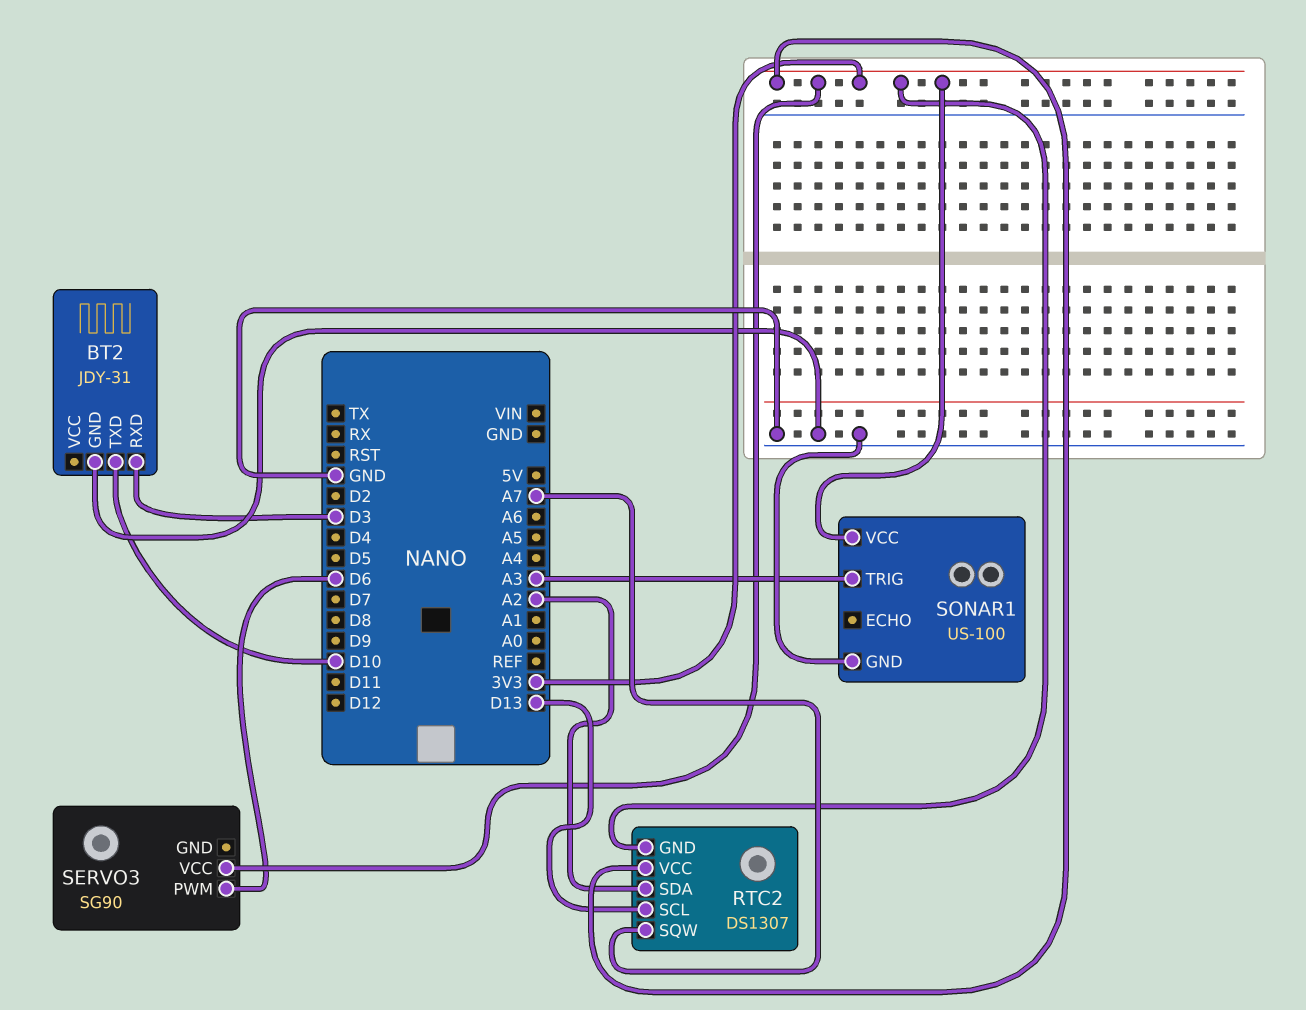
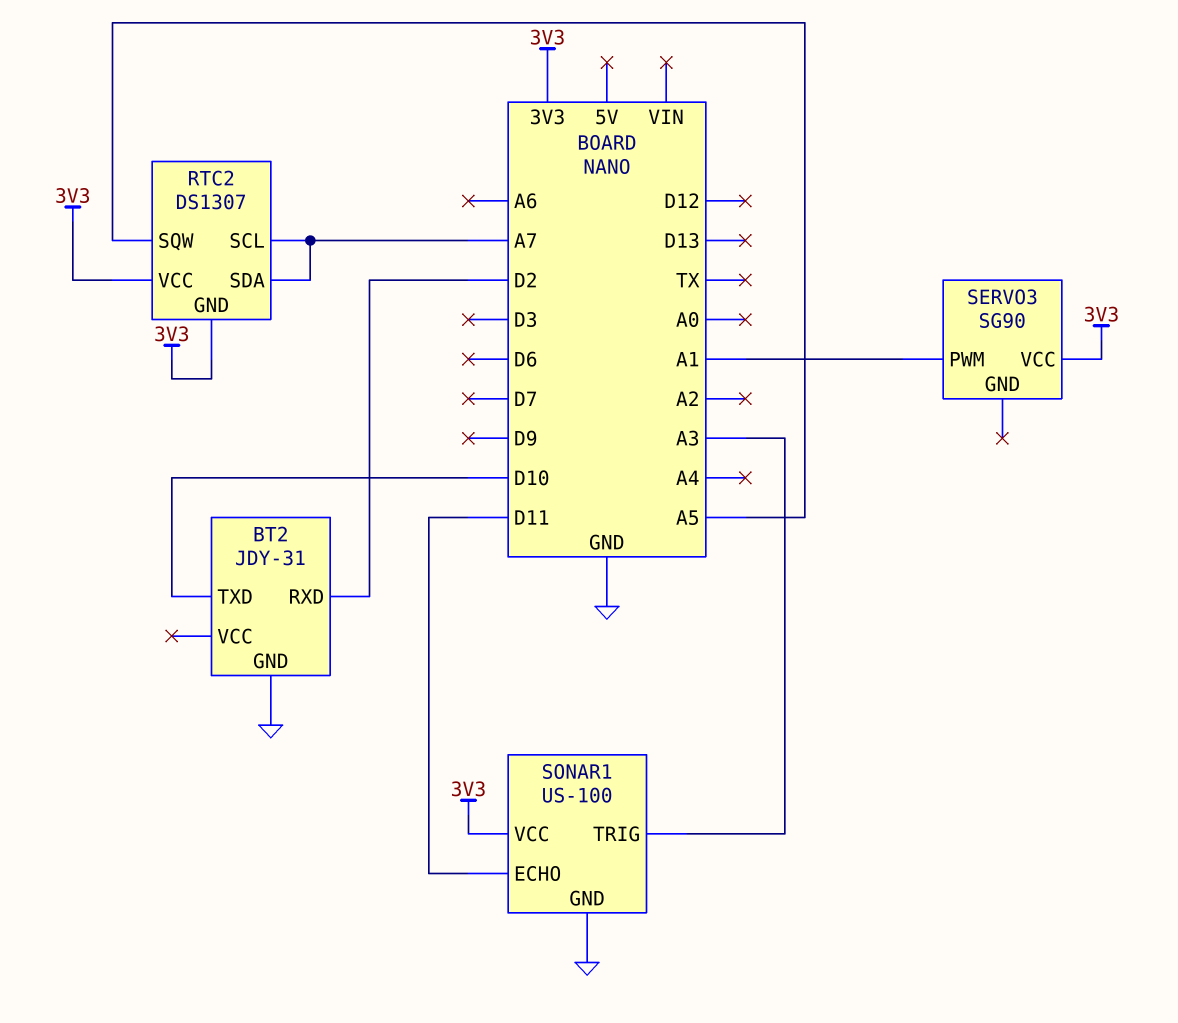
BT2 pin RXD: D3 -> D2
RTC2 pin SCL: D13 -> A7
RTC2 pin SDA: A2 -> A7
RTC2 pin SQW: A7 -> A5
SERVO3 pin PWM: D6 -> A1
SONAR1 pin ECHO: none -> D11

